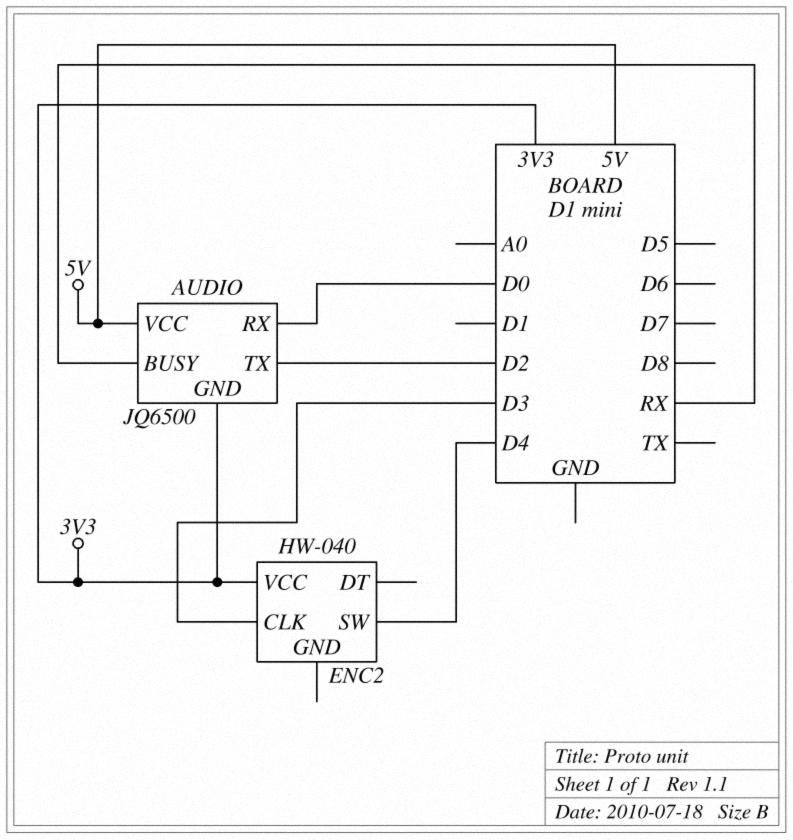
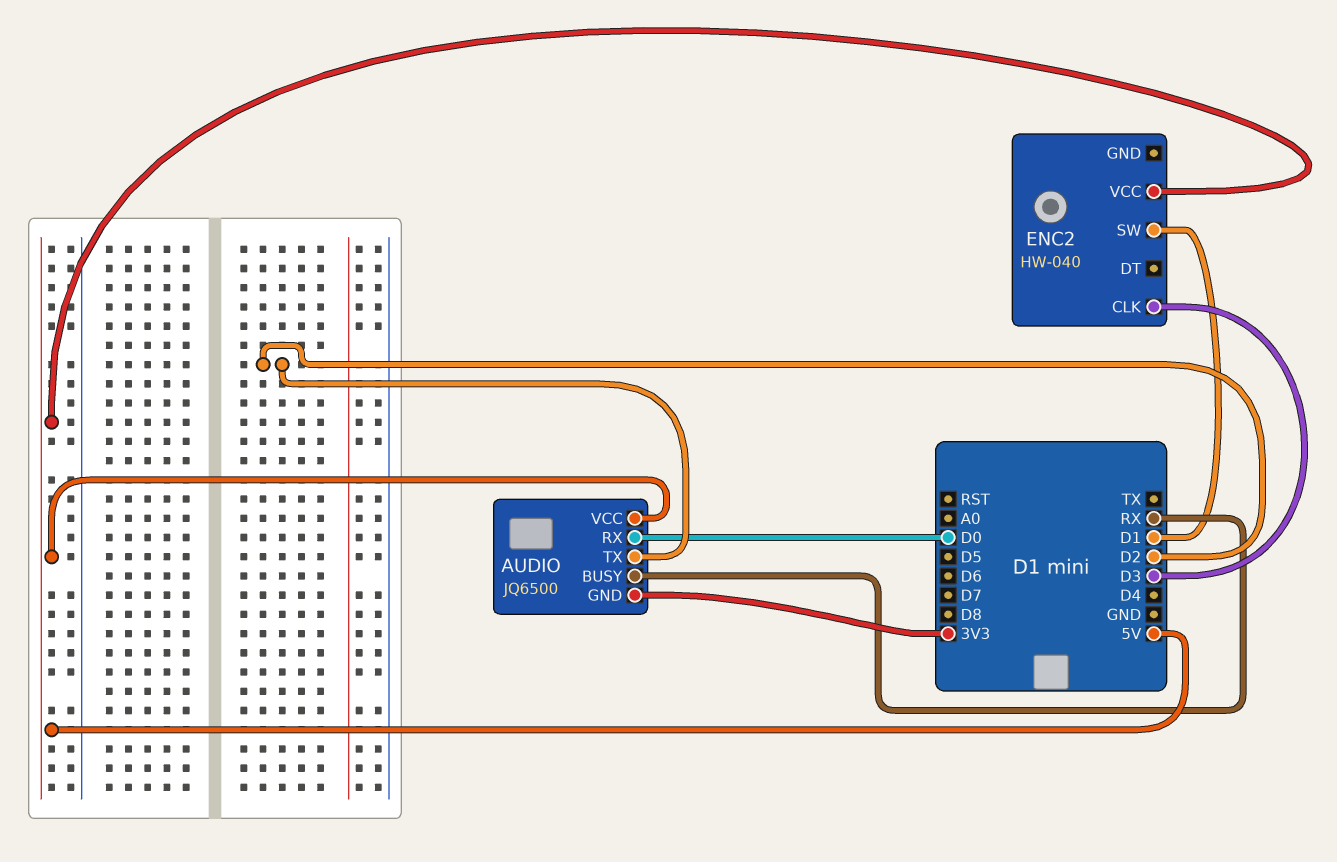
ENC2 pin SW: D4 -> D1
ENC2 pin VCC: 3V3 -> 5V

